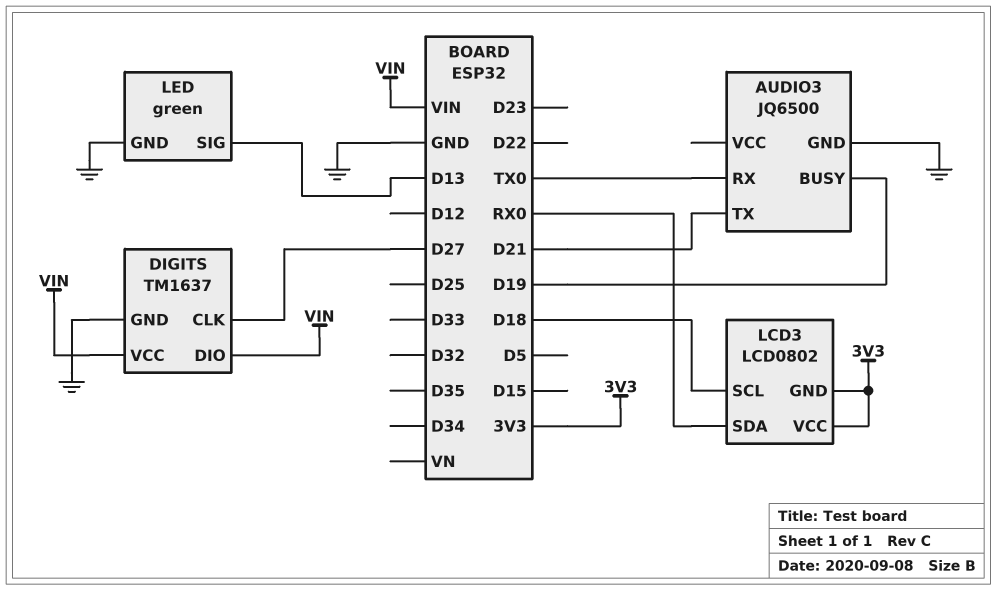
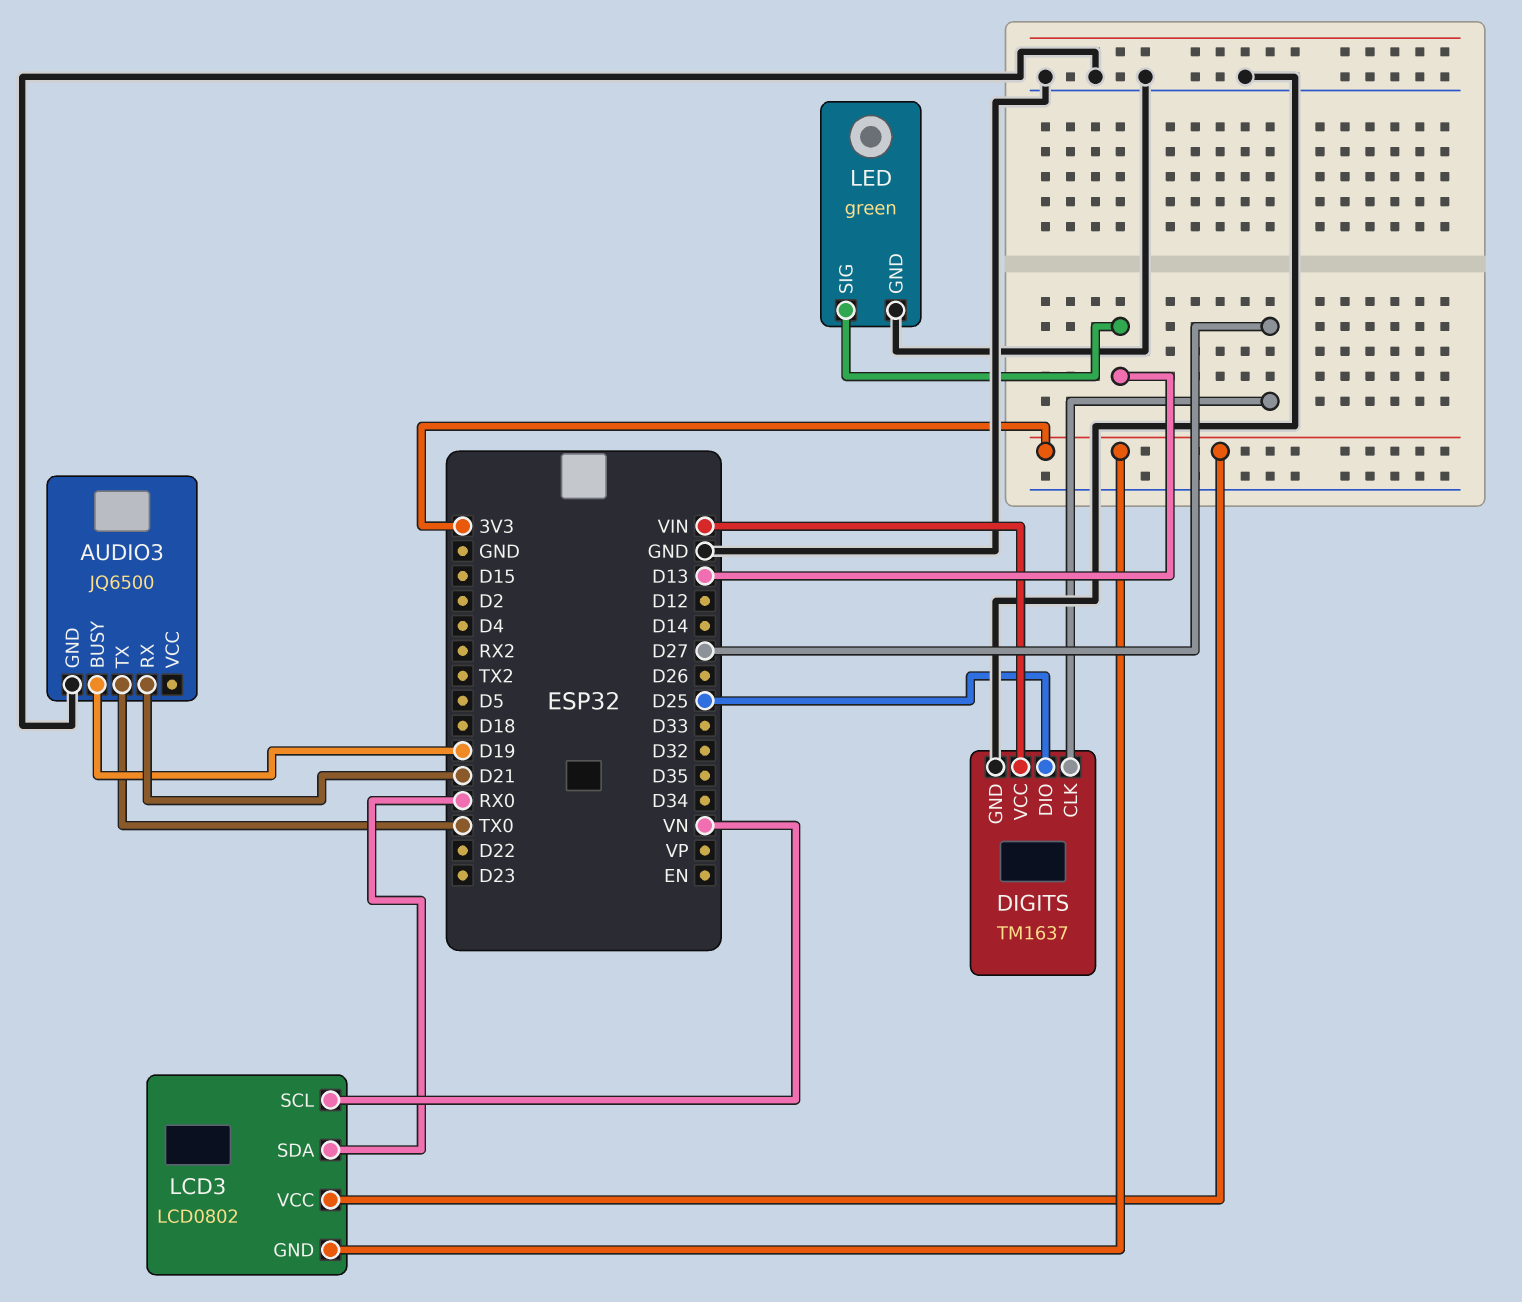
AUDIO3 pin RX: TX0 -> D21
AUDIO3 pin TX: D21 -> TX0
DIGITS pin DIO: VIN -> D25
LCD3 pin SCL: D18 -> VN

